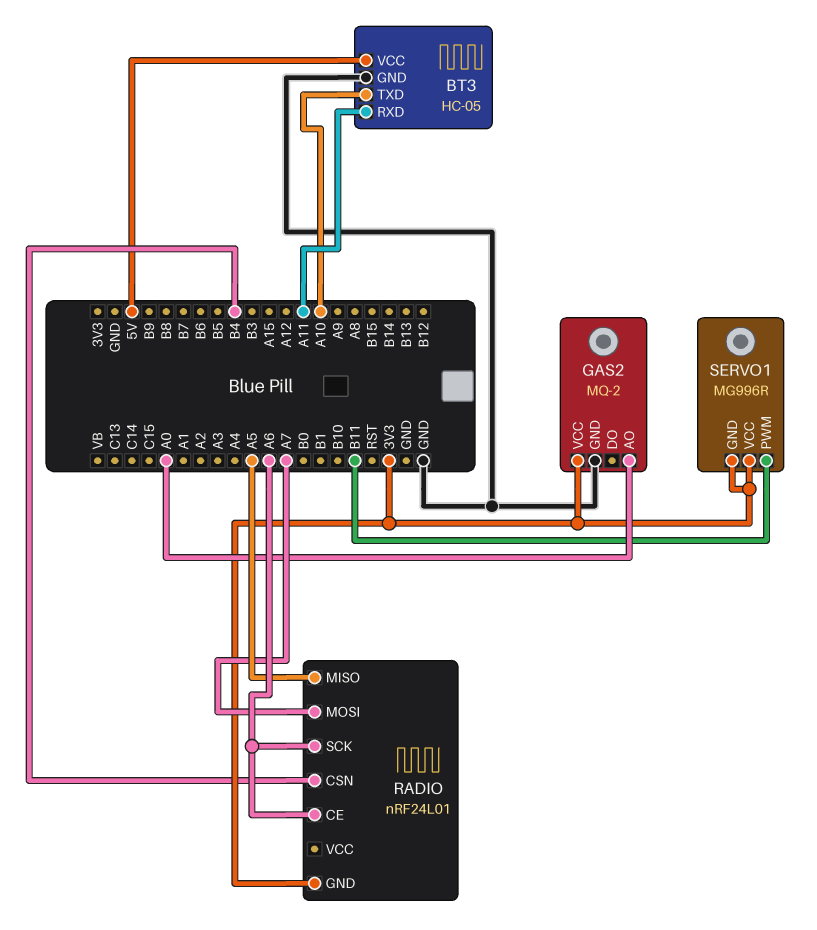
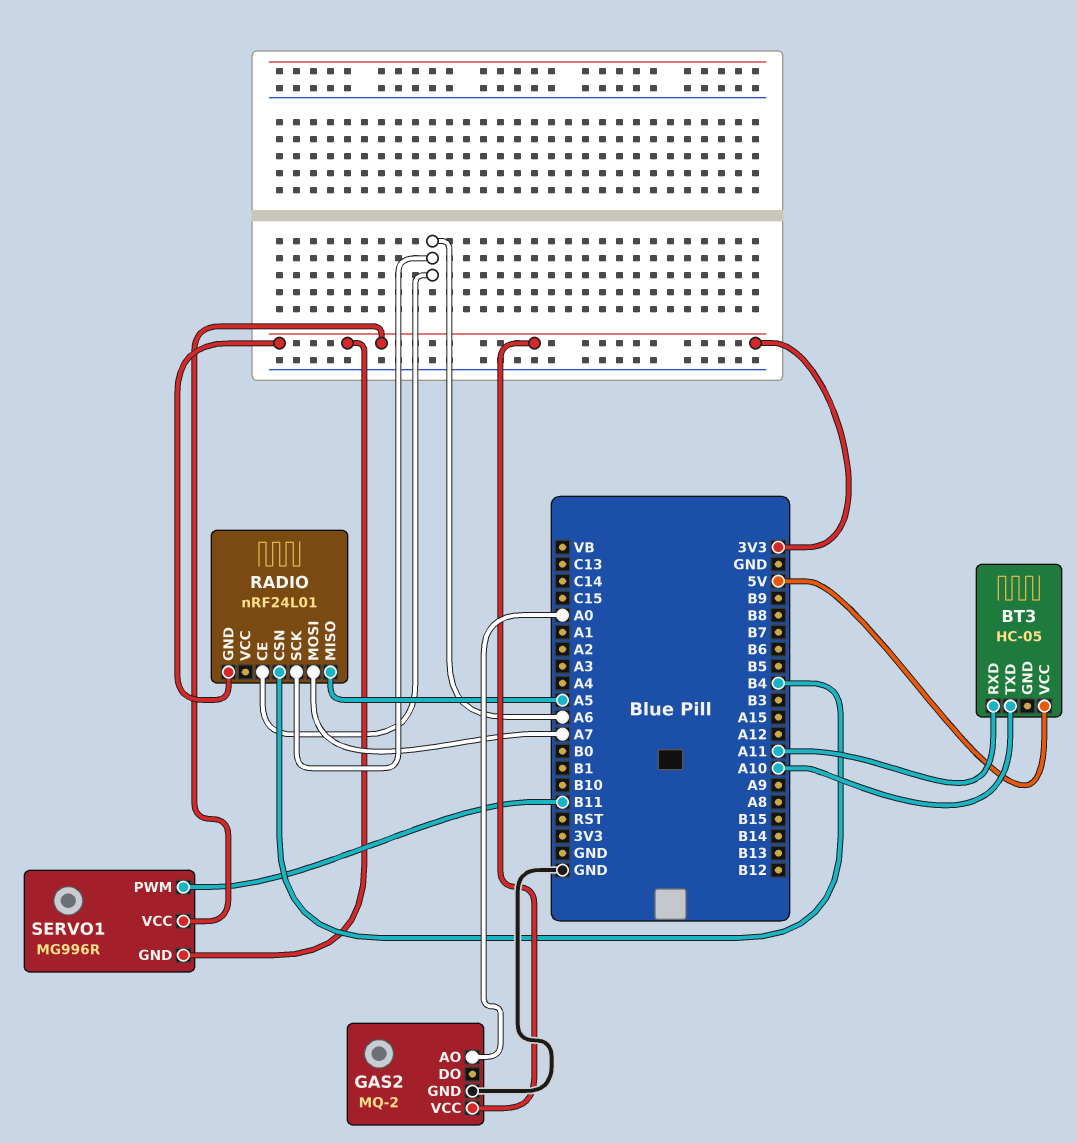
BT3 pin GND: GND -> none

